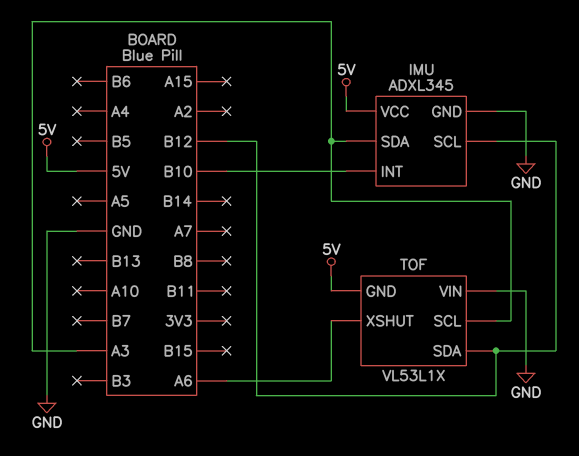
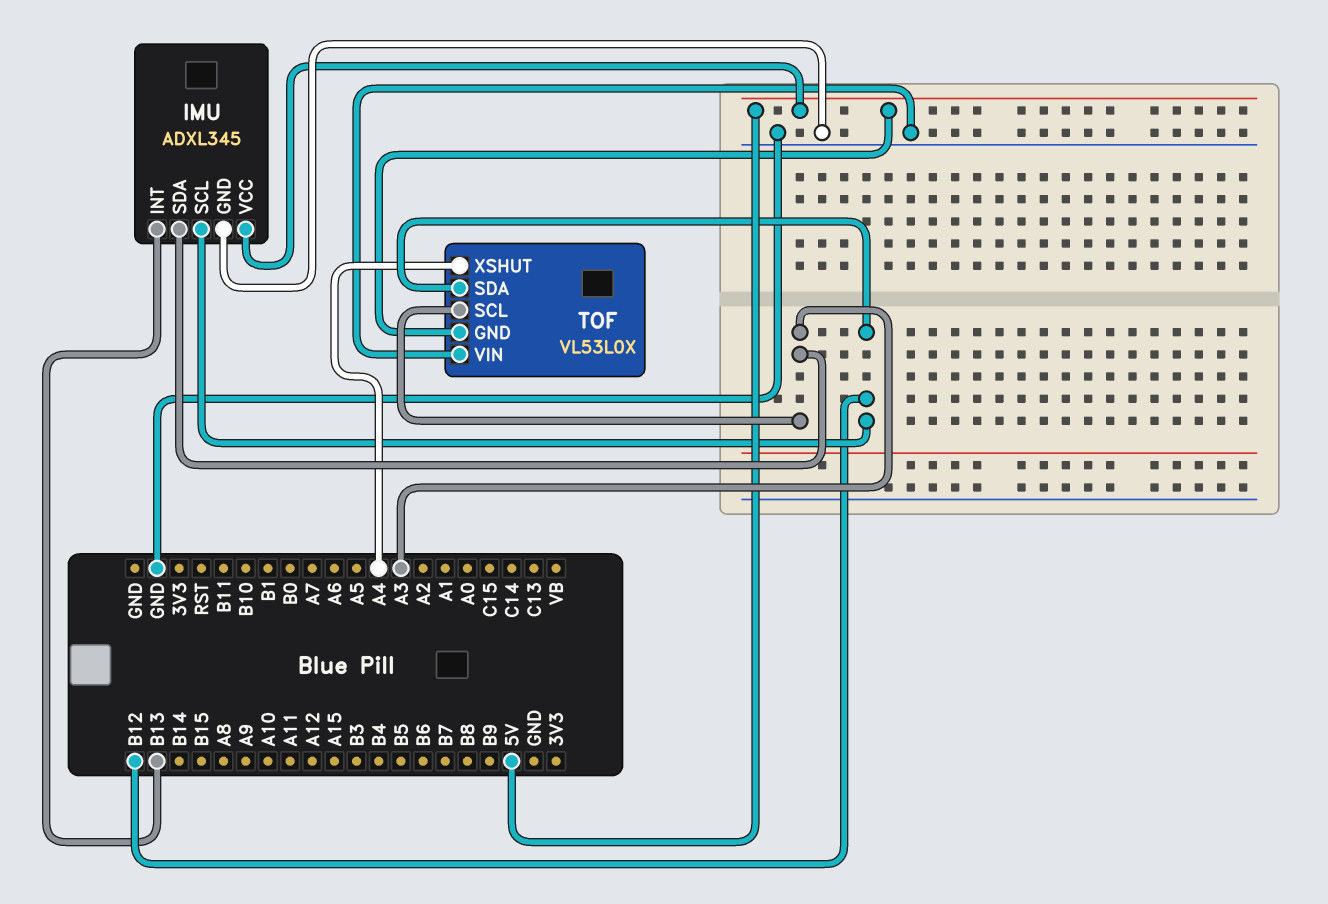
IMU pin INT: B10 -> B13
TOF: VL53L1X -> VL53L0X
TOF pin XSHUT: A6 -> A4

